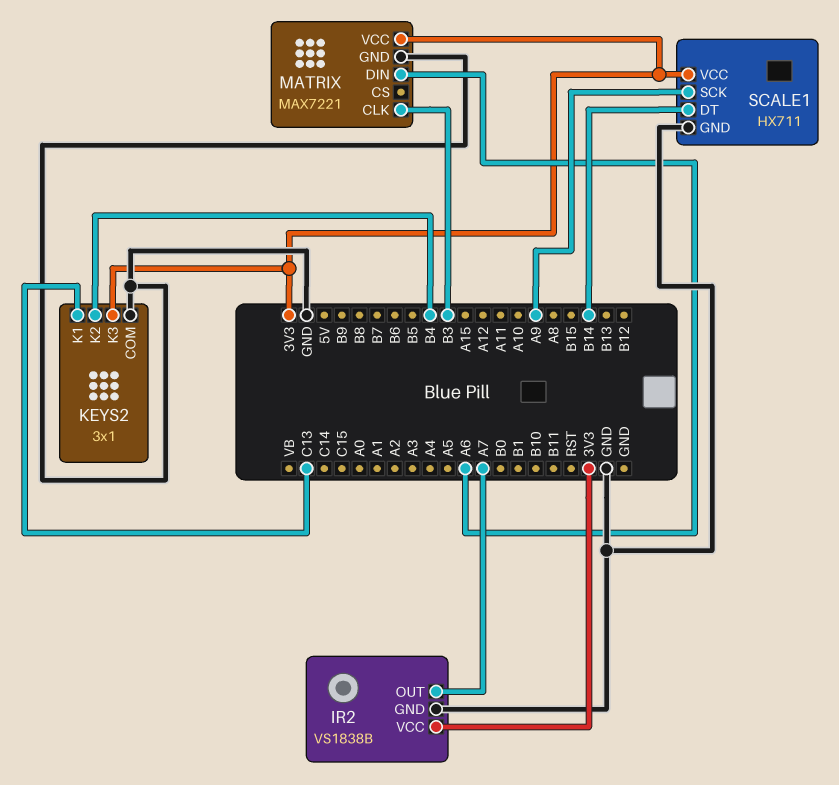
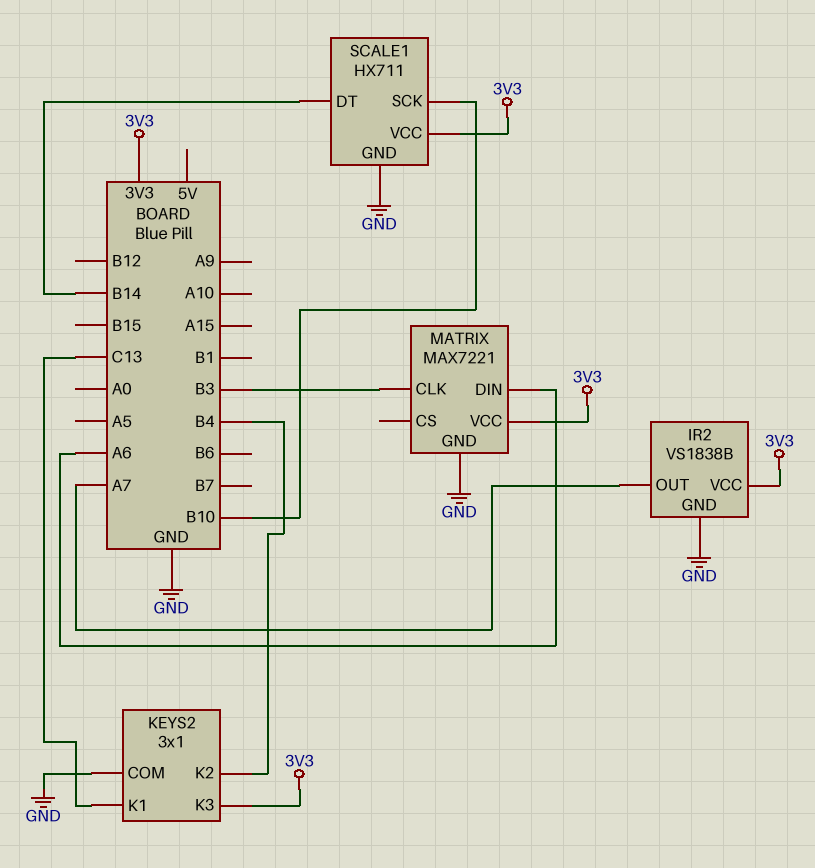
SCALE1 pin SCK: A9 -> B10

